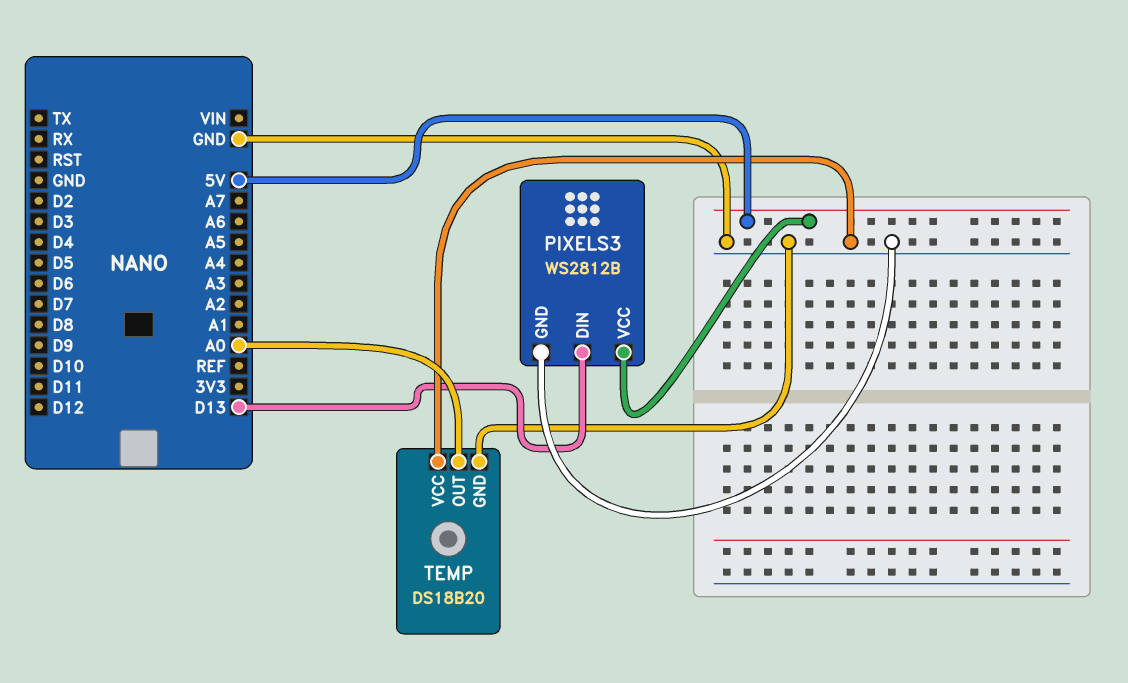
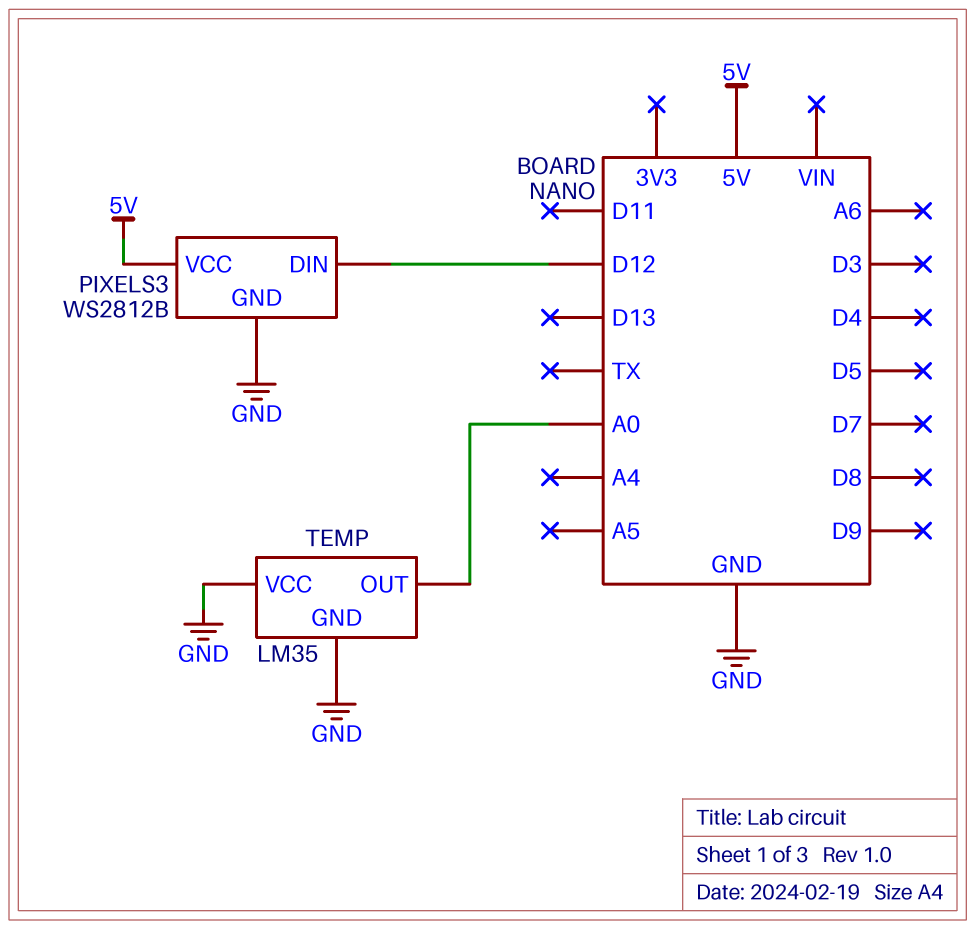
PIXELS3 pin DIN: D13 -> D12
TEMP: DS18B20 -> LM35

